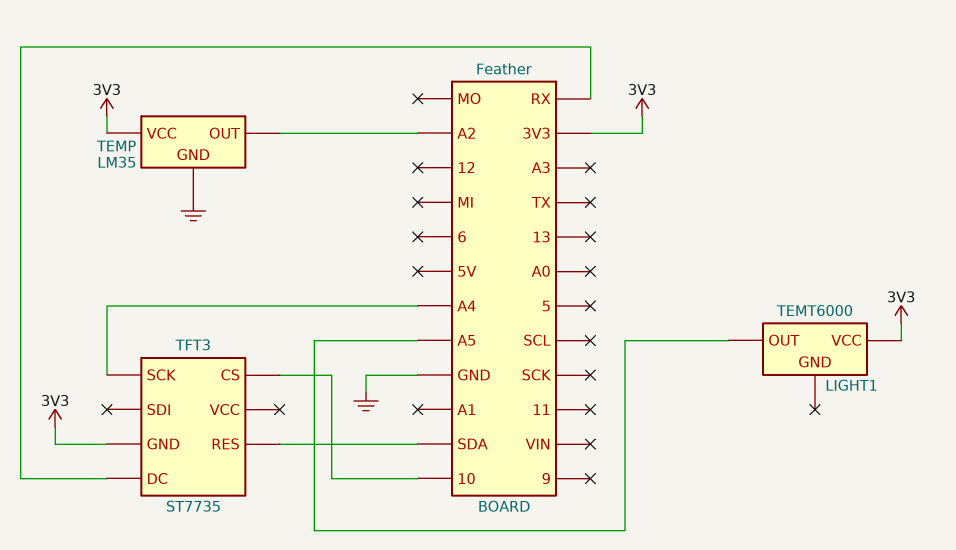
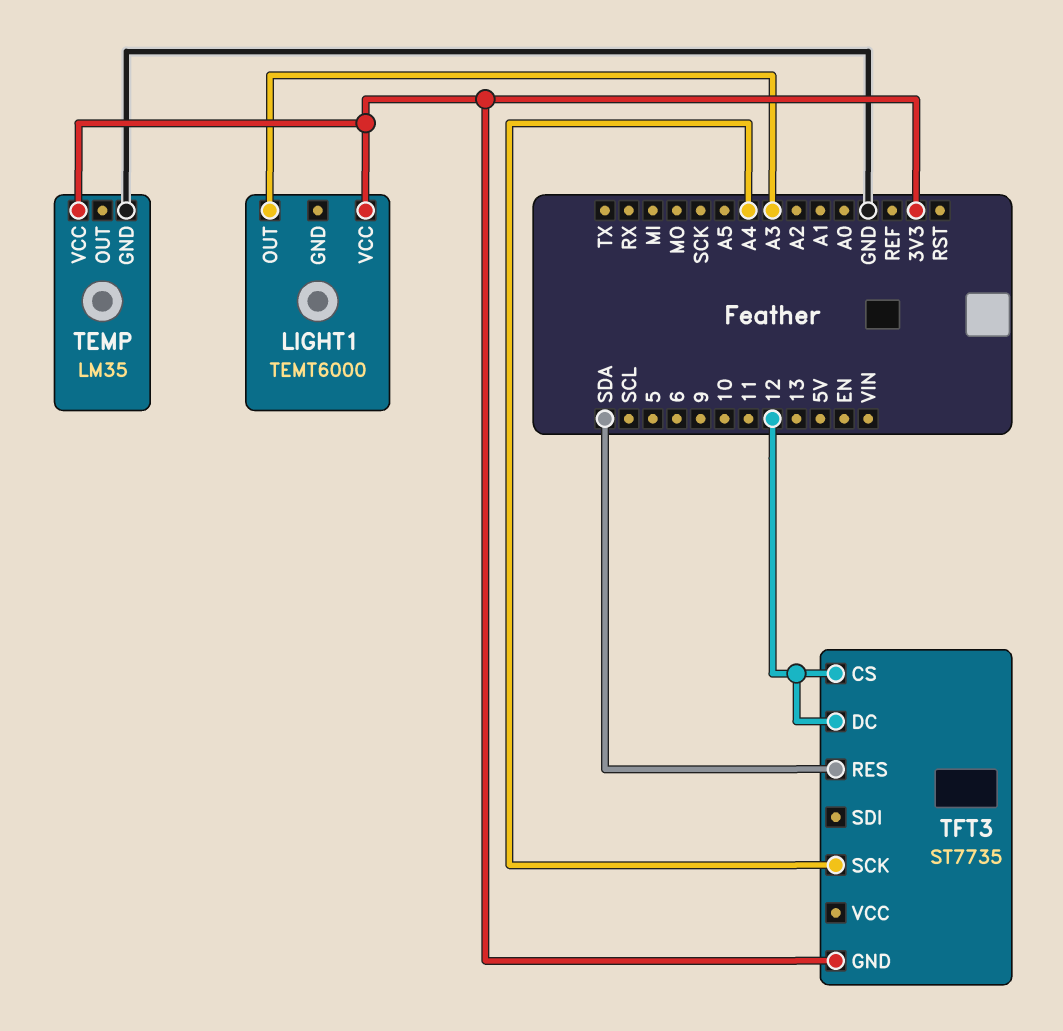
LIGHT1 pin OUT: A5 -> A3
TEMP pin OUT: A2 -> none
TFT3 pin CS: 10 -> 12
TFT3 pin DC: RX -> 12

